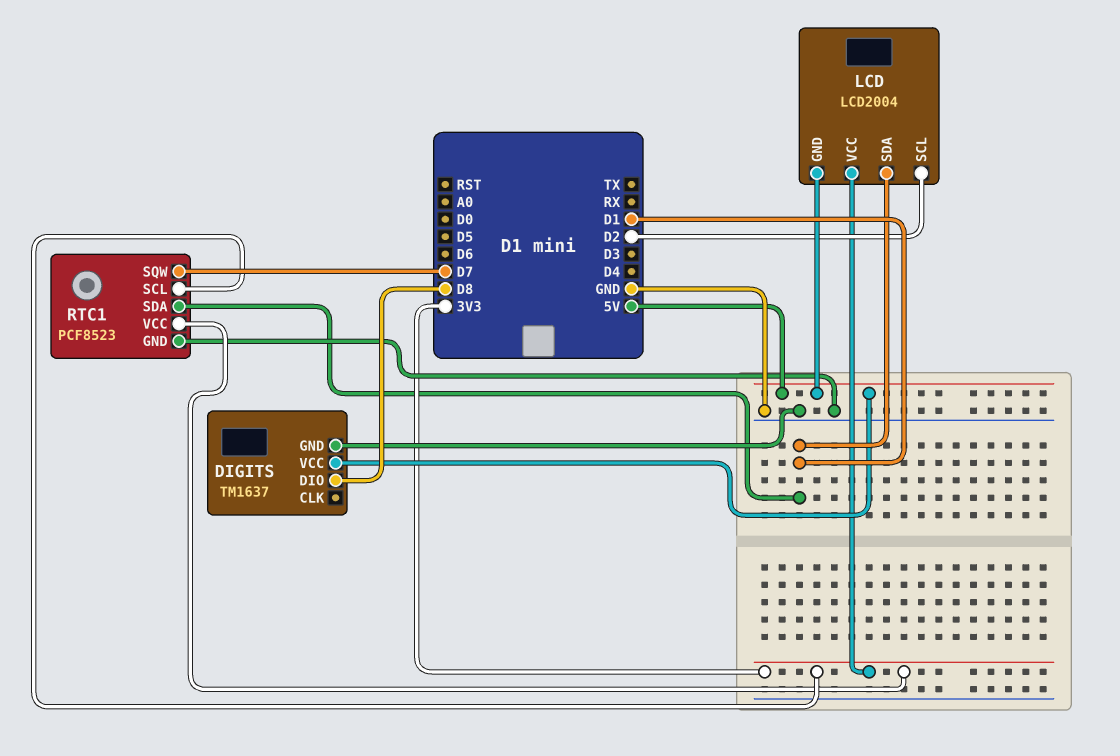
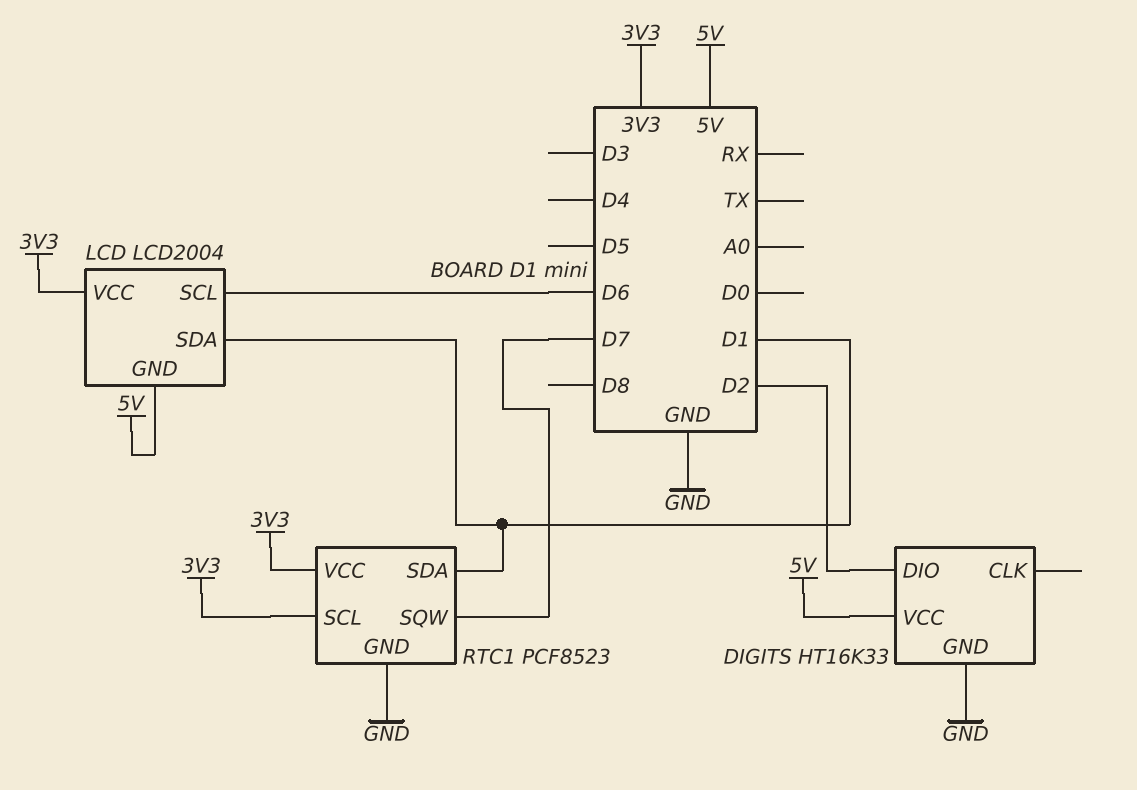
DIGITS: TM1637 -> HT16K33
DIGITS pin DIO: D8 -> D2
LCD pin SCL: D2 -> D6

